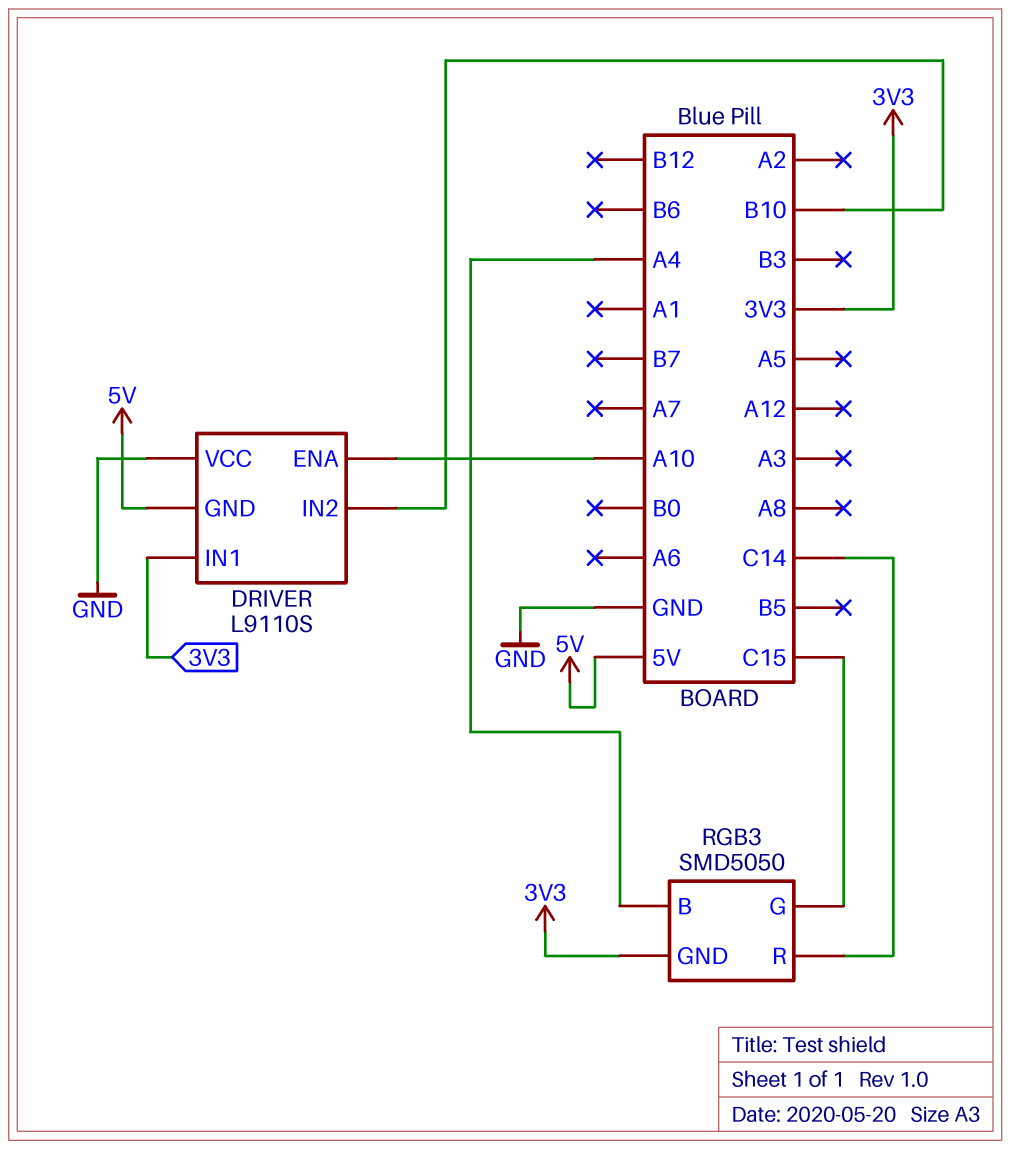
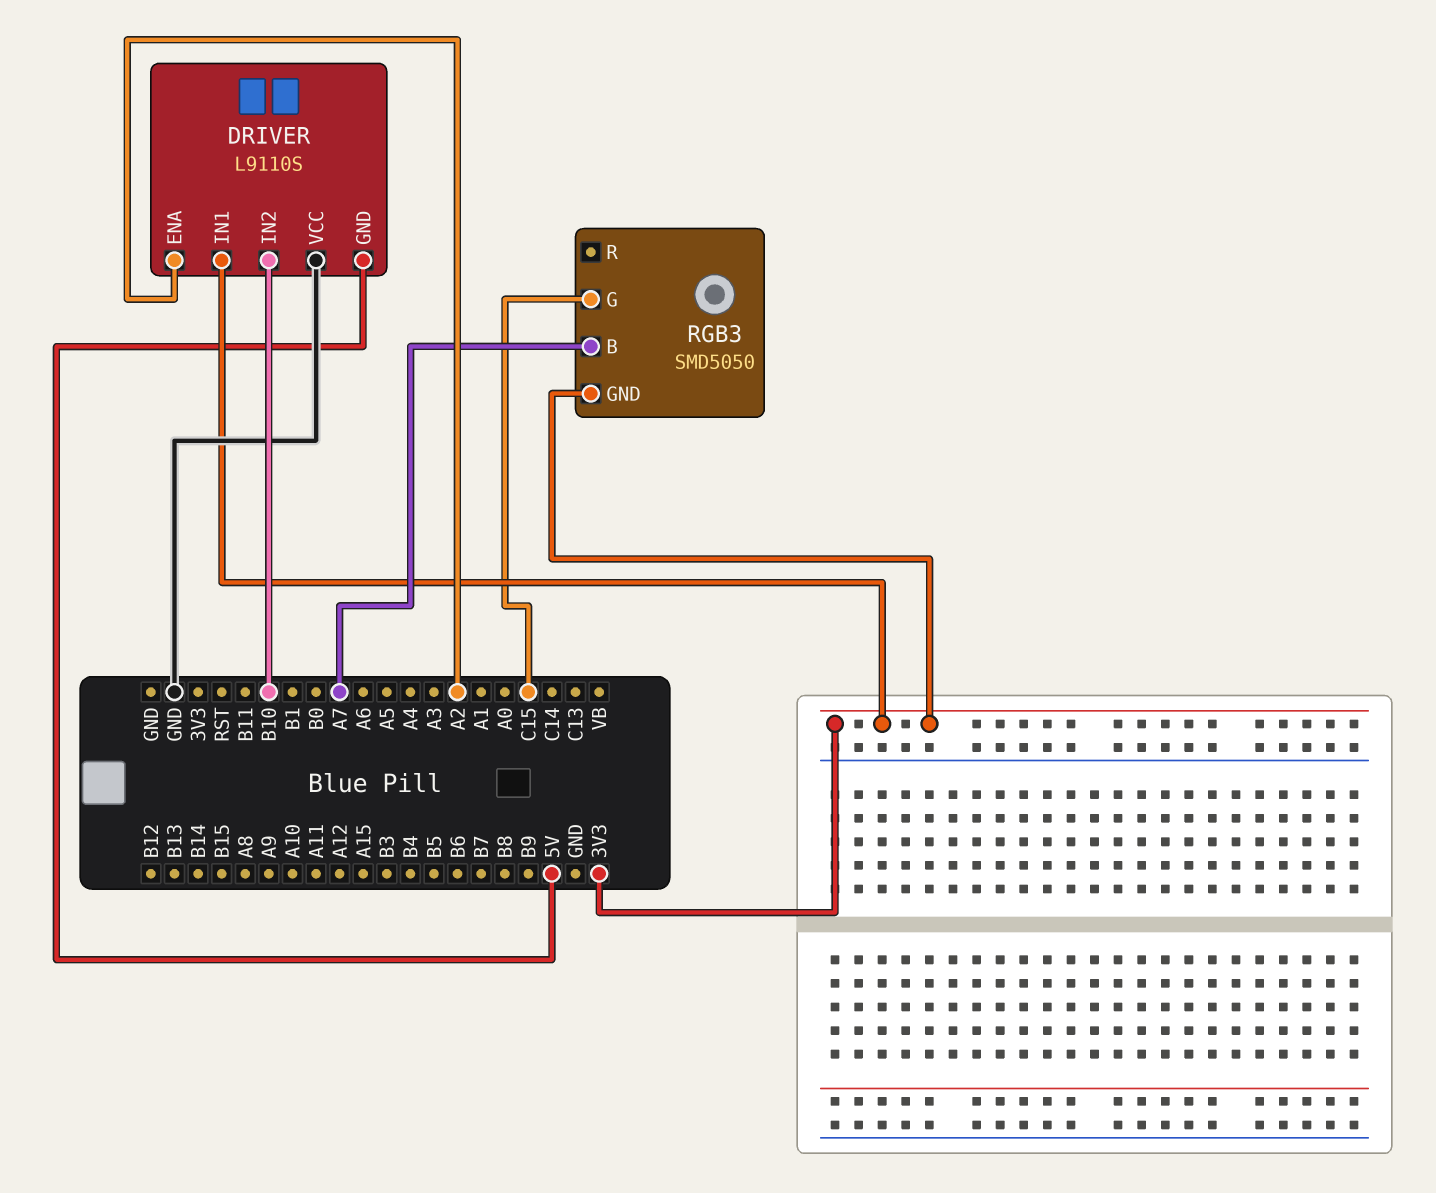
DRIVER pin ENA: A10 -> A2
RGB3 pin B: A4 -> A7
RGB3 pin R: C14 -> none

